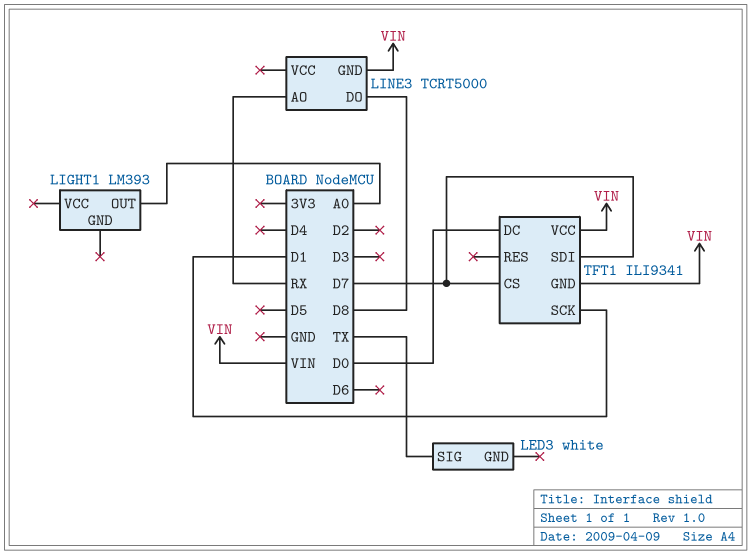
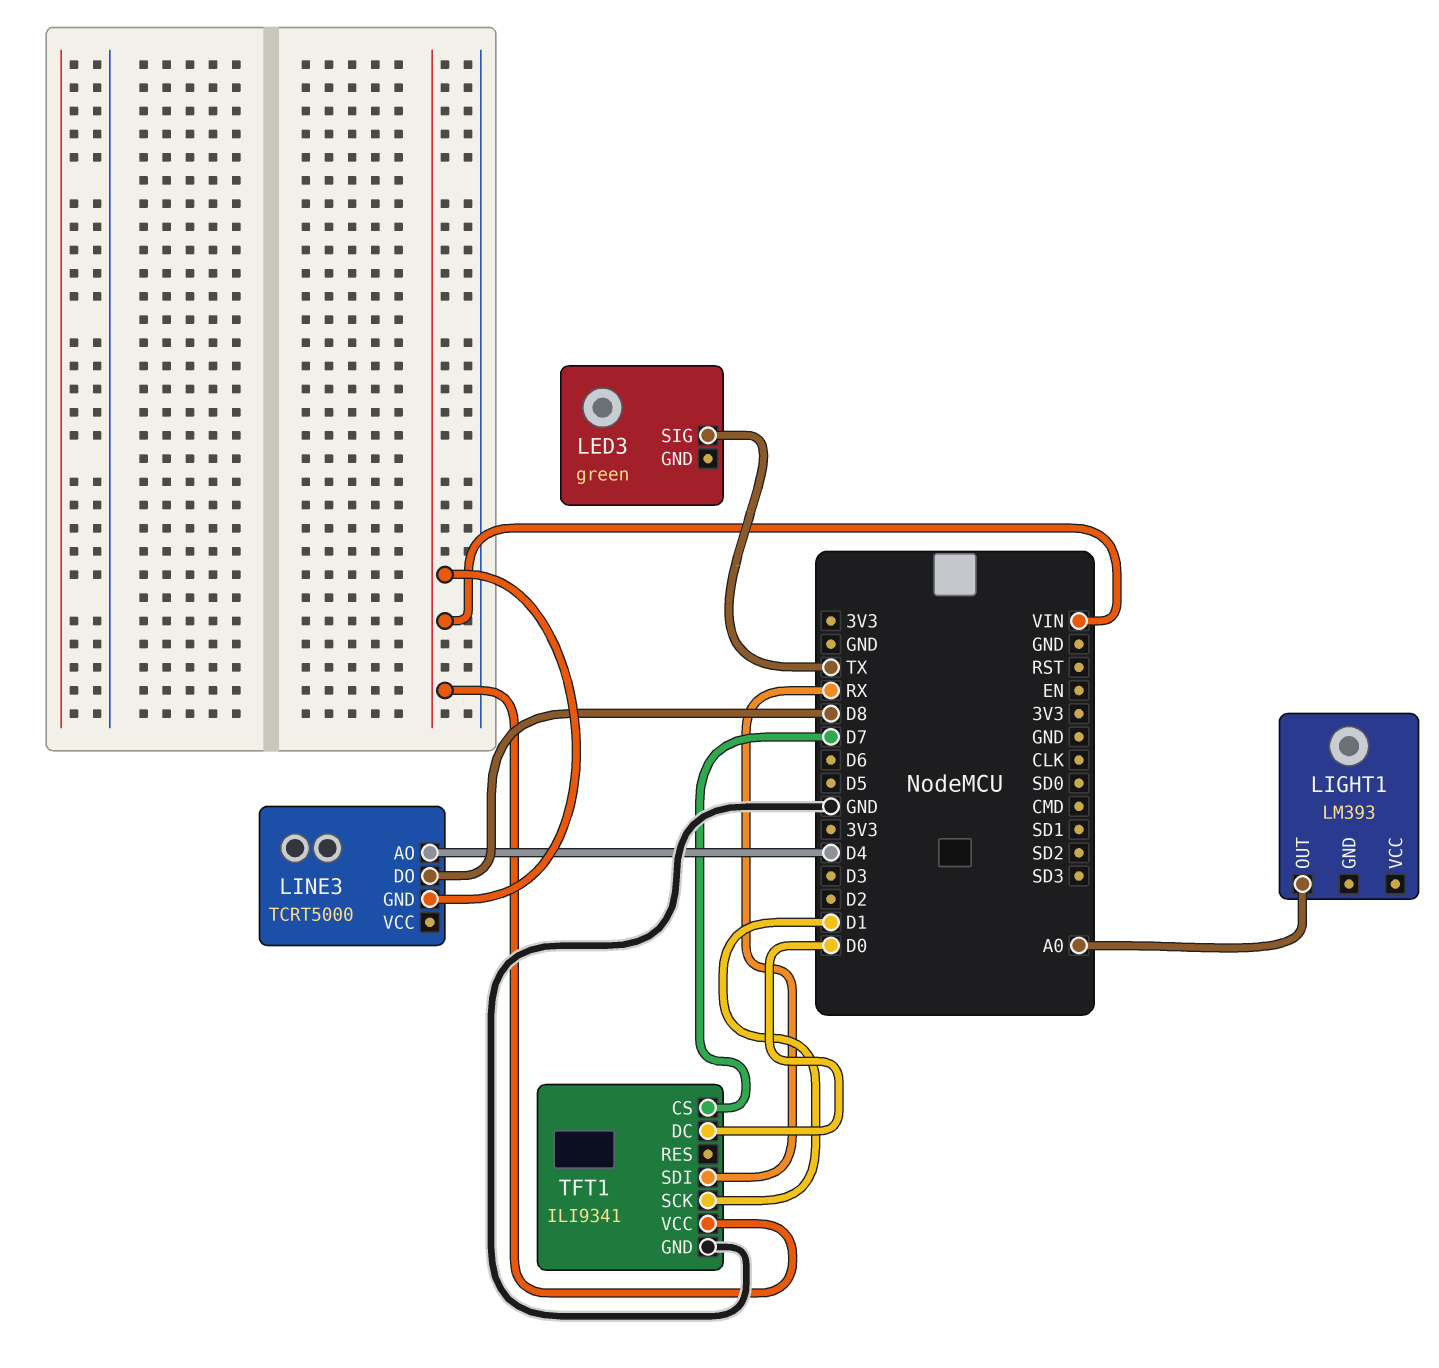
LED3: white -> green
LINE3 pin AO: RX -> D4
TFT1 pin GND: VIN -> GND
TFT1 pin SDI: D7 -> RX

